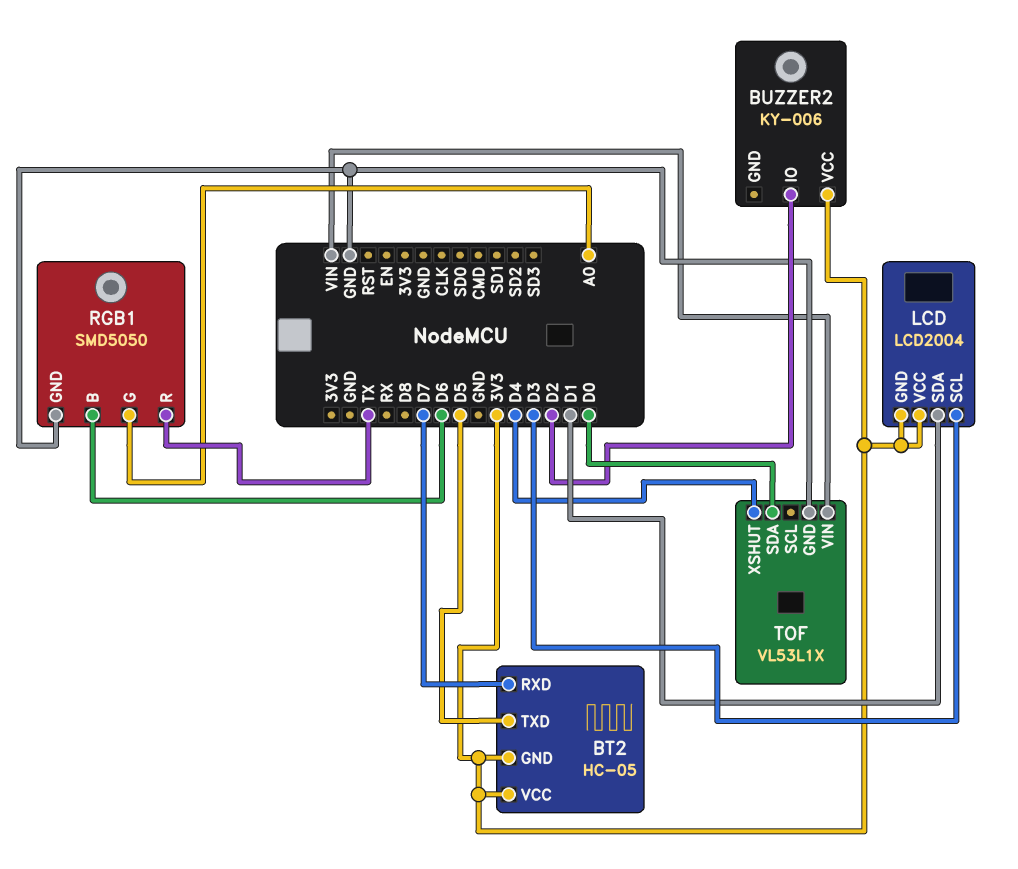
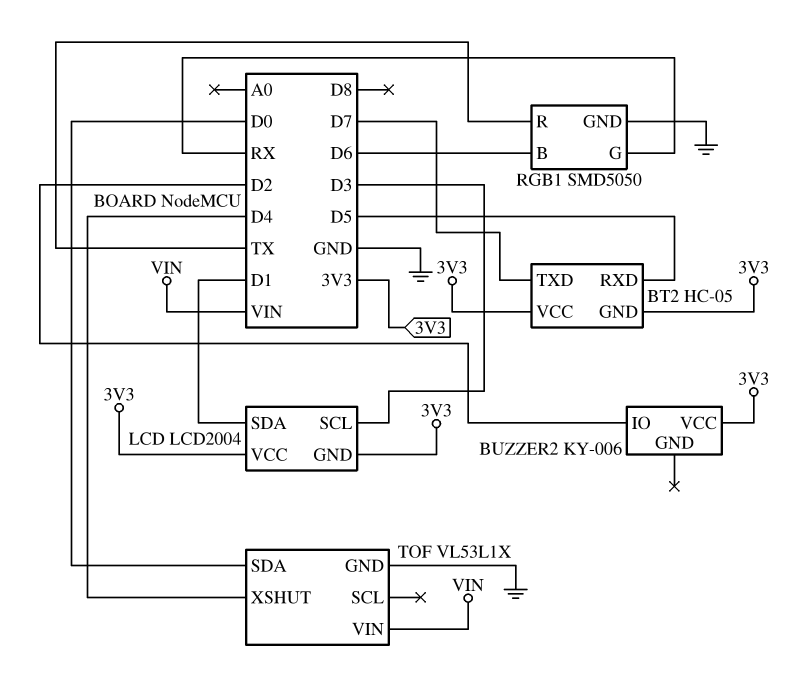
BT2 pin RXD: D7 -> D5
BT2 pin TXD: D5 -> D7
RGB1 pin G: A0 -> RX

